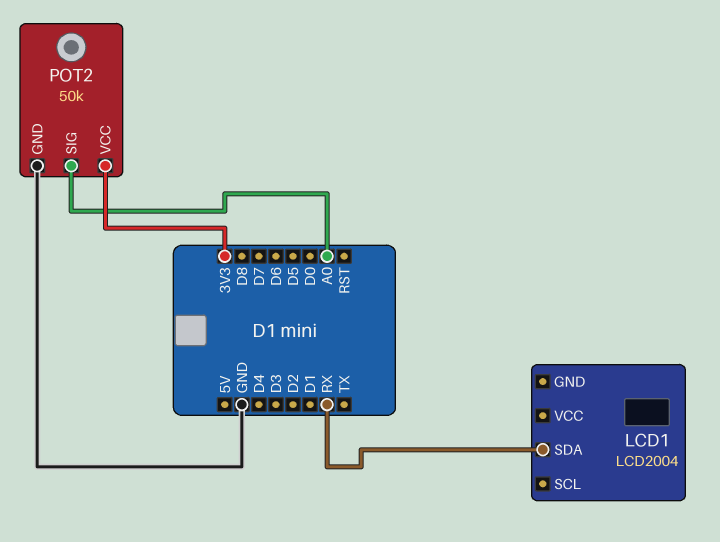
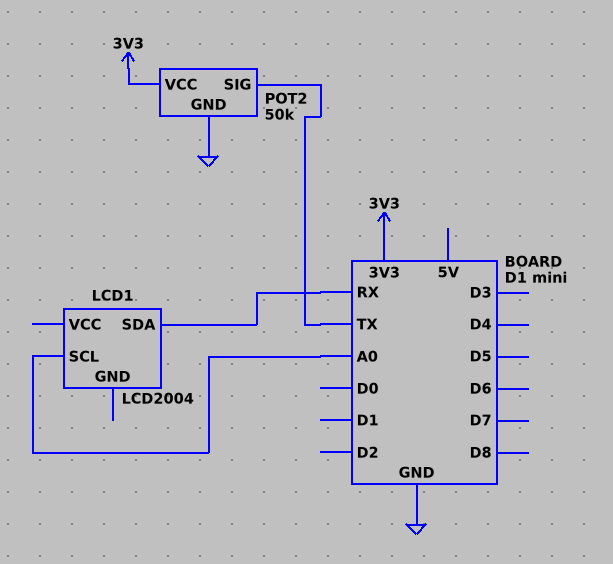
LCD1 pin SCL: none -> A0
POT2 pin SIG: A0 -> TX

